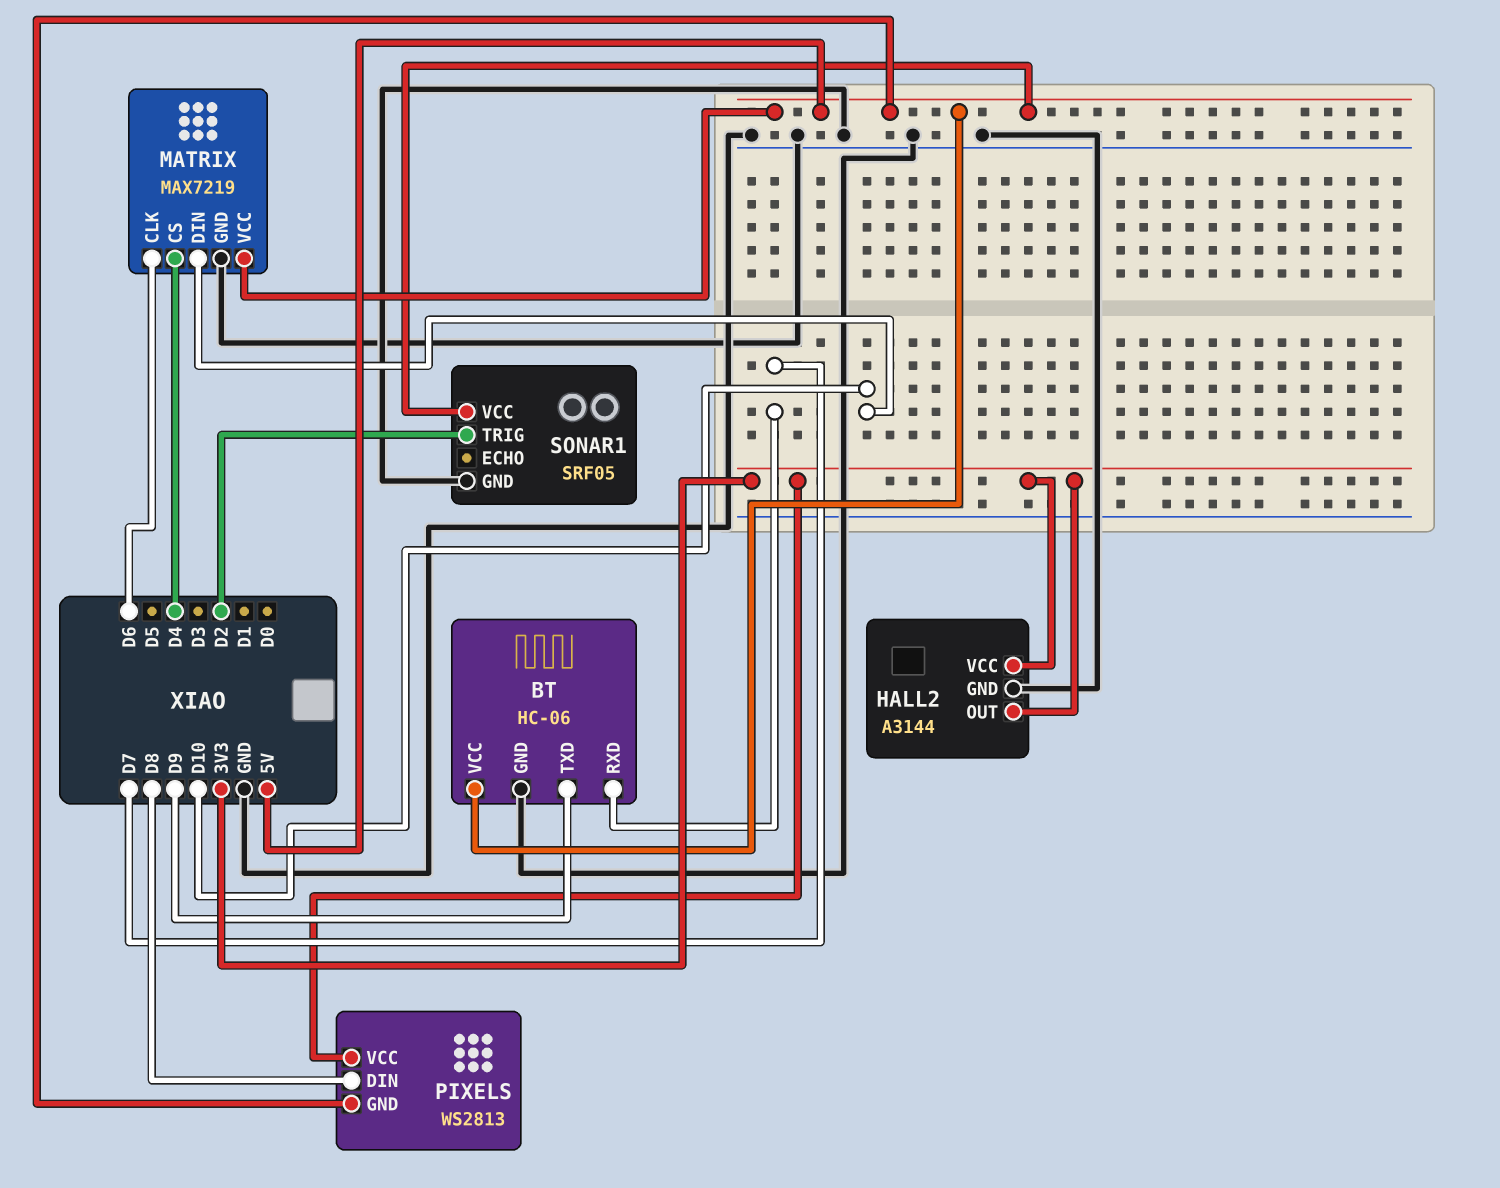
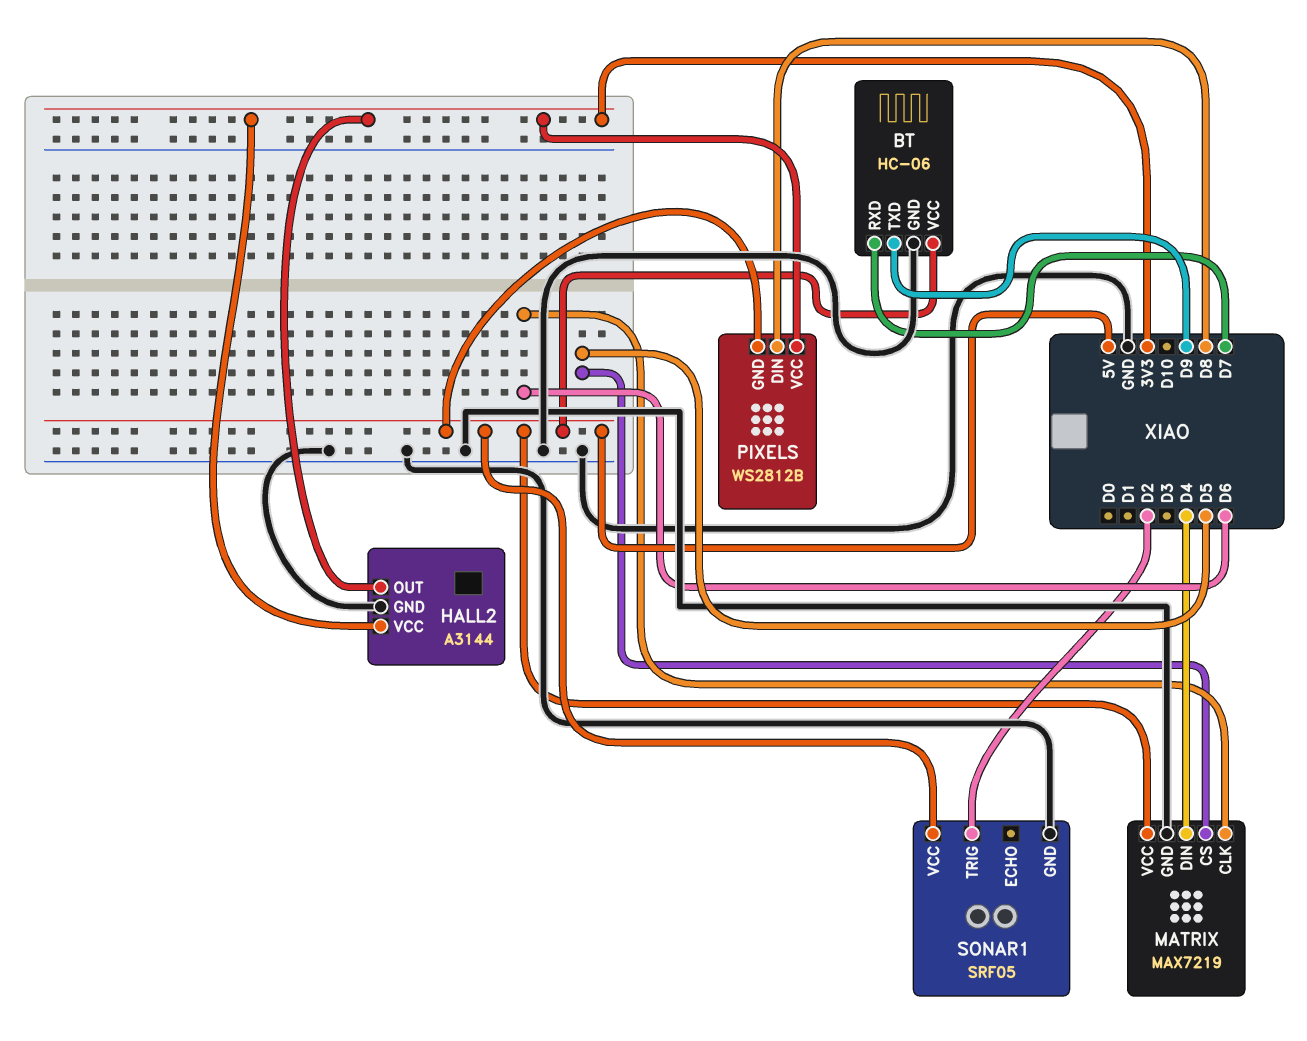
MATRIX pin CS: D4 -> D5
MATRIX pin DIN: D10 -> D4
PIXELS: WS2813 -> WS2812B

